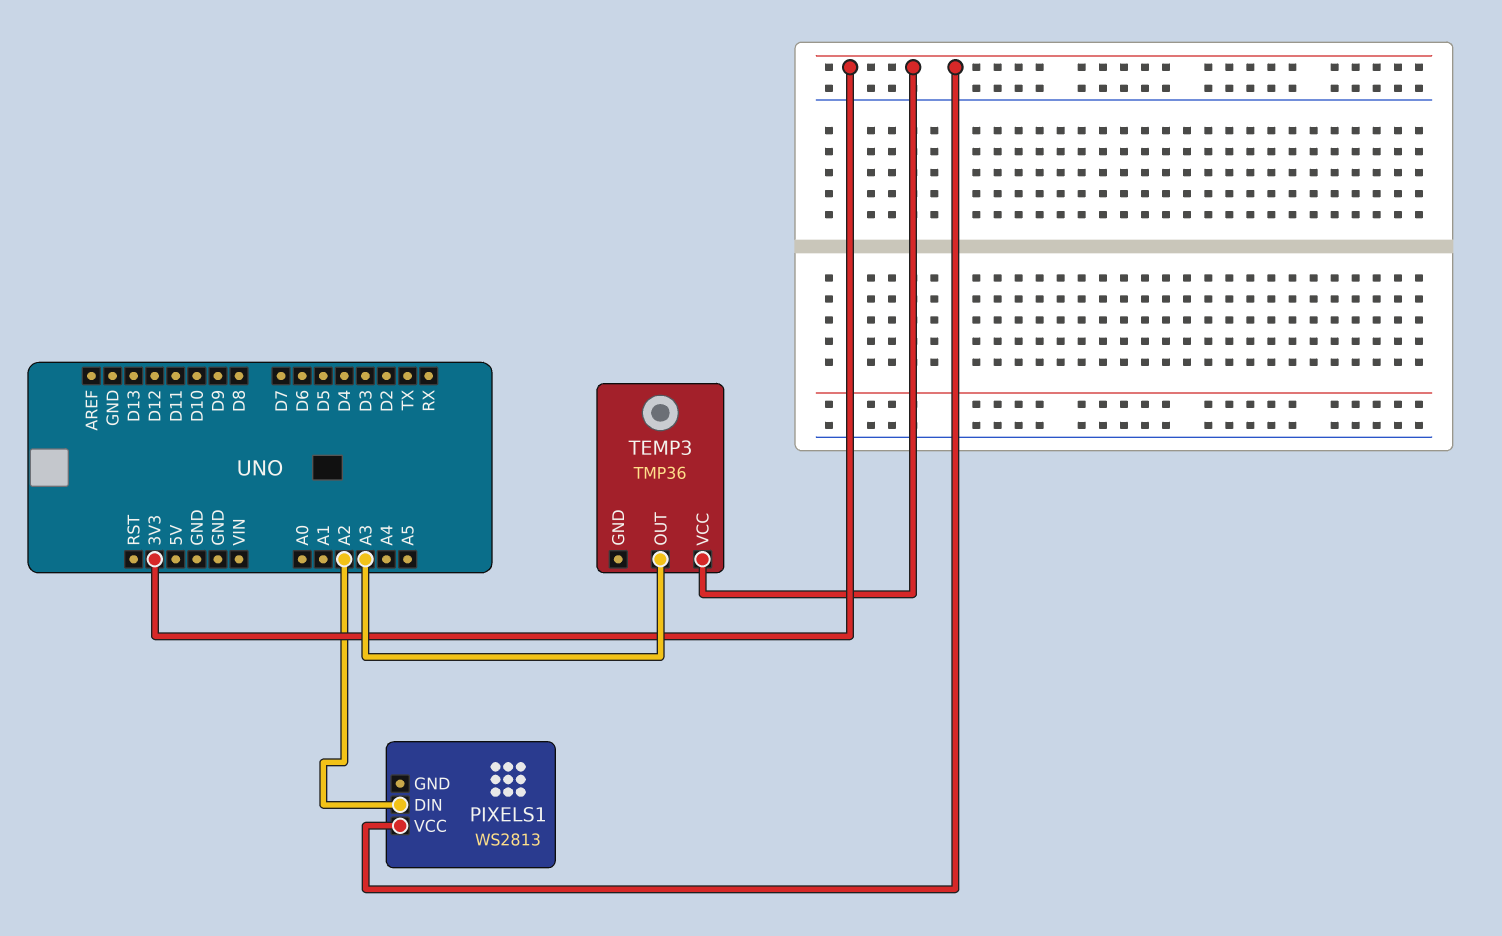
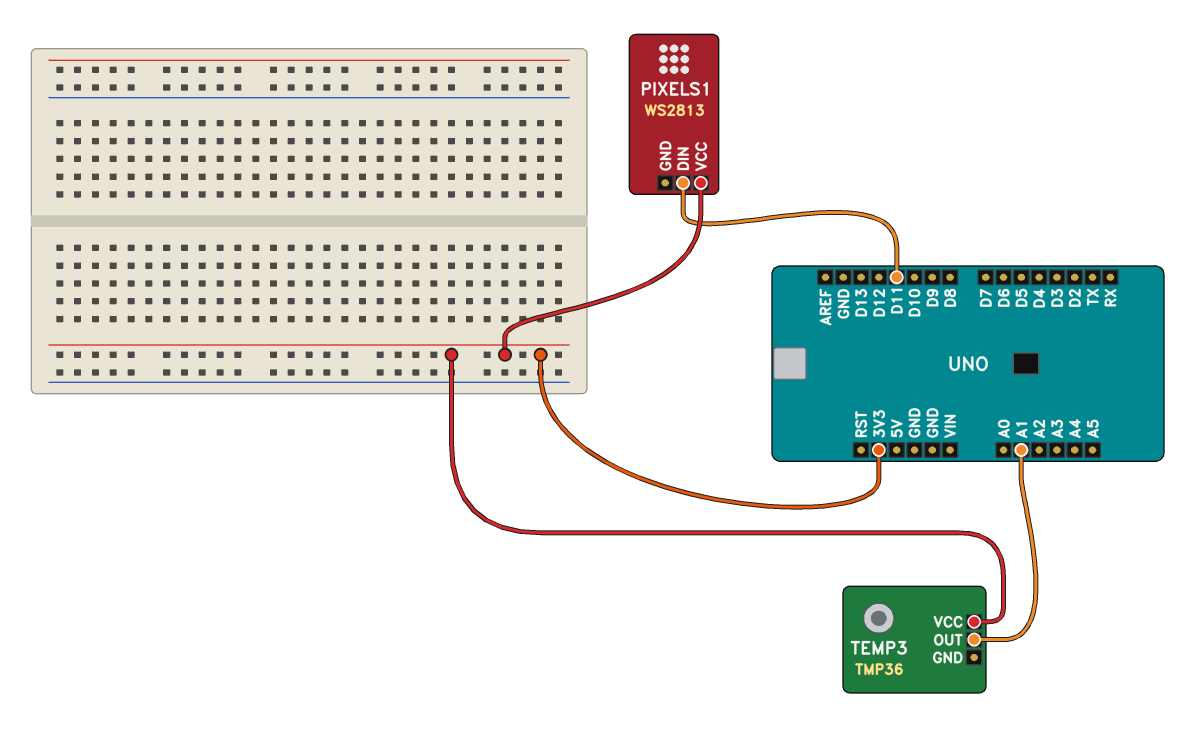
PIXELS1 pin DIN: A2 -> D11
TEMP3 pin OUT: A3 -> A1

